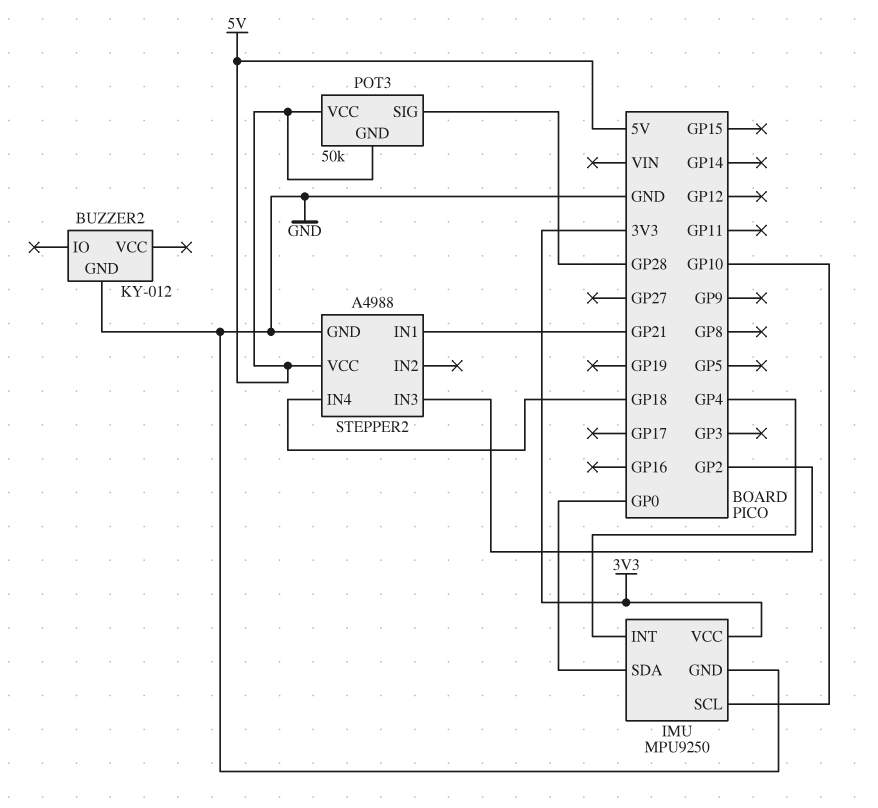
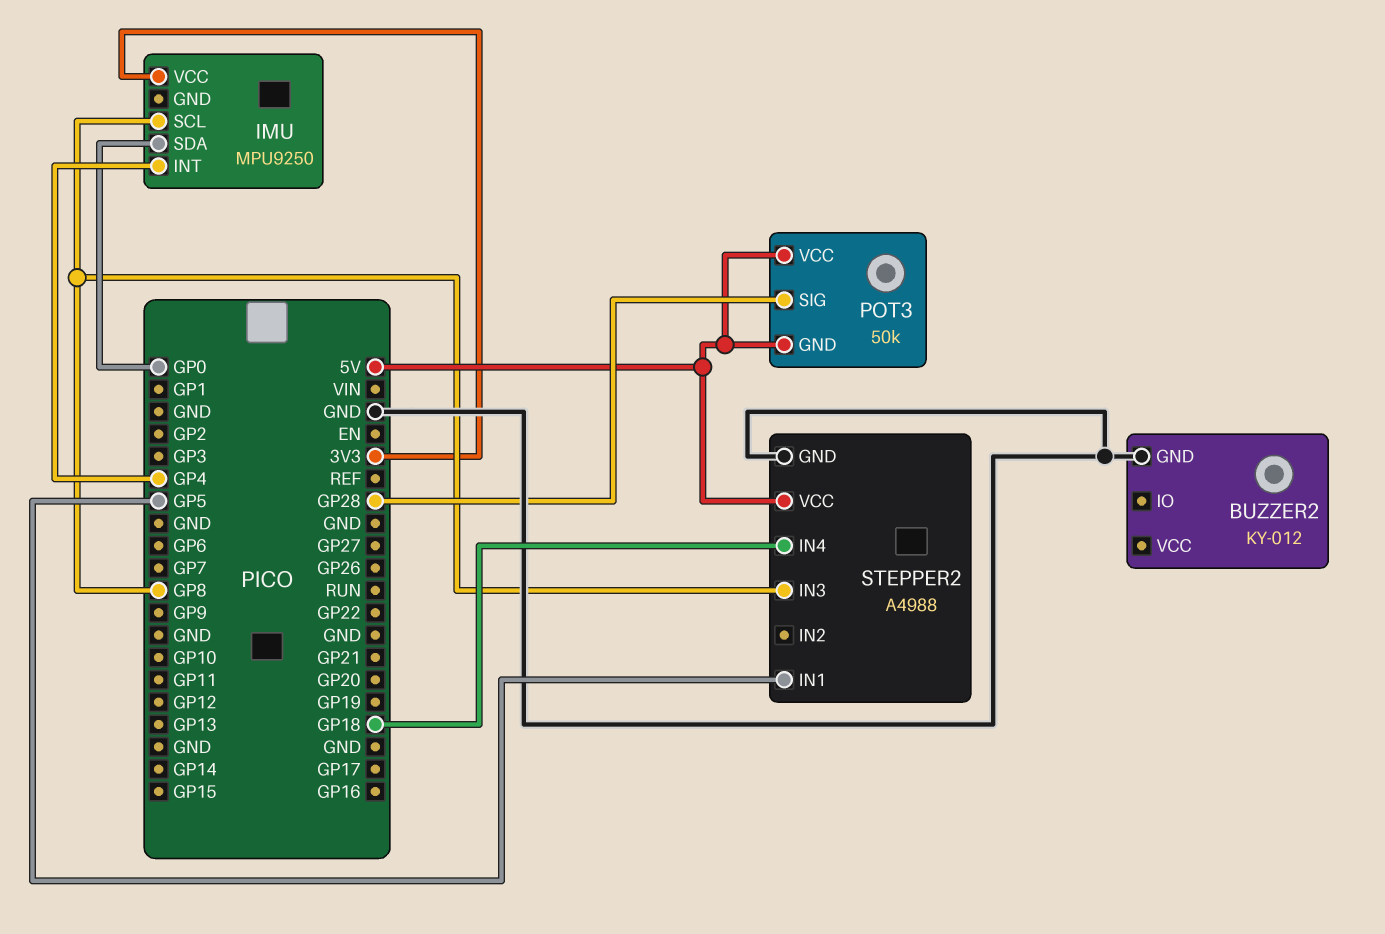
IMU pin GND: GND -> none
IMU pin SCL: GP10 -> GP8
STEPPER2 pin IN1: GP21 -> GP5
STEPPER2 pin IN3: GP2 -> GP8

